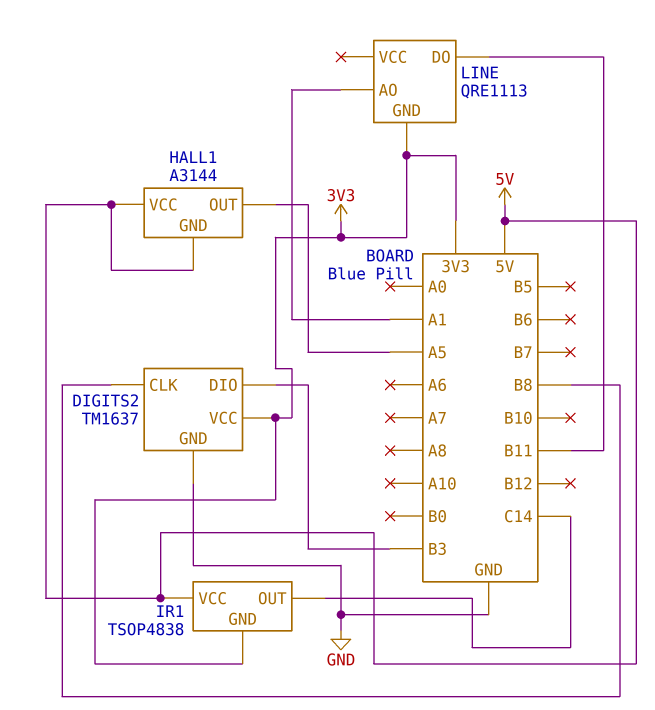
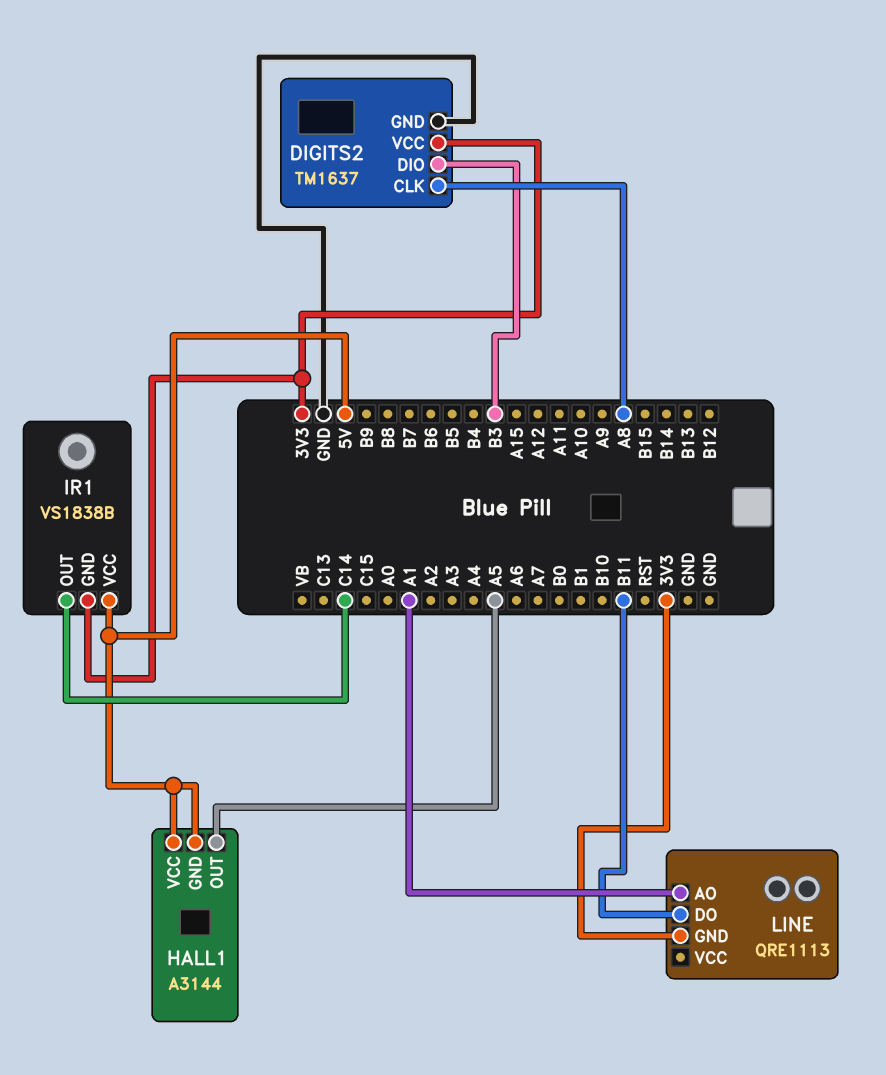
DIGITS2 pin CLK: B8 -> A8
IR1: TSOP4838 -> VS1838B

